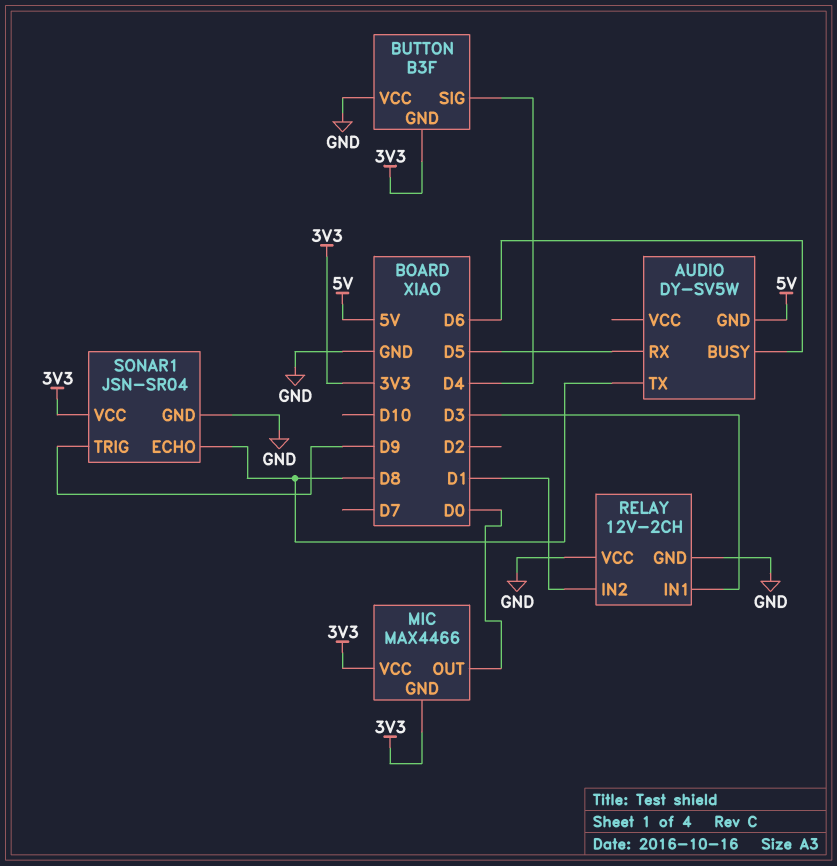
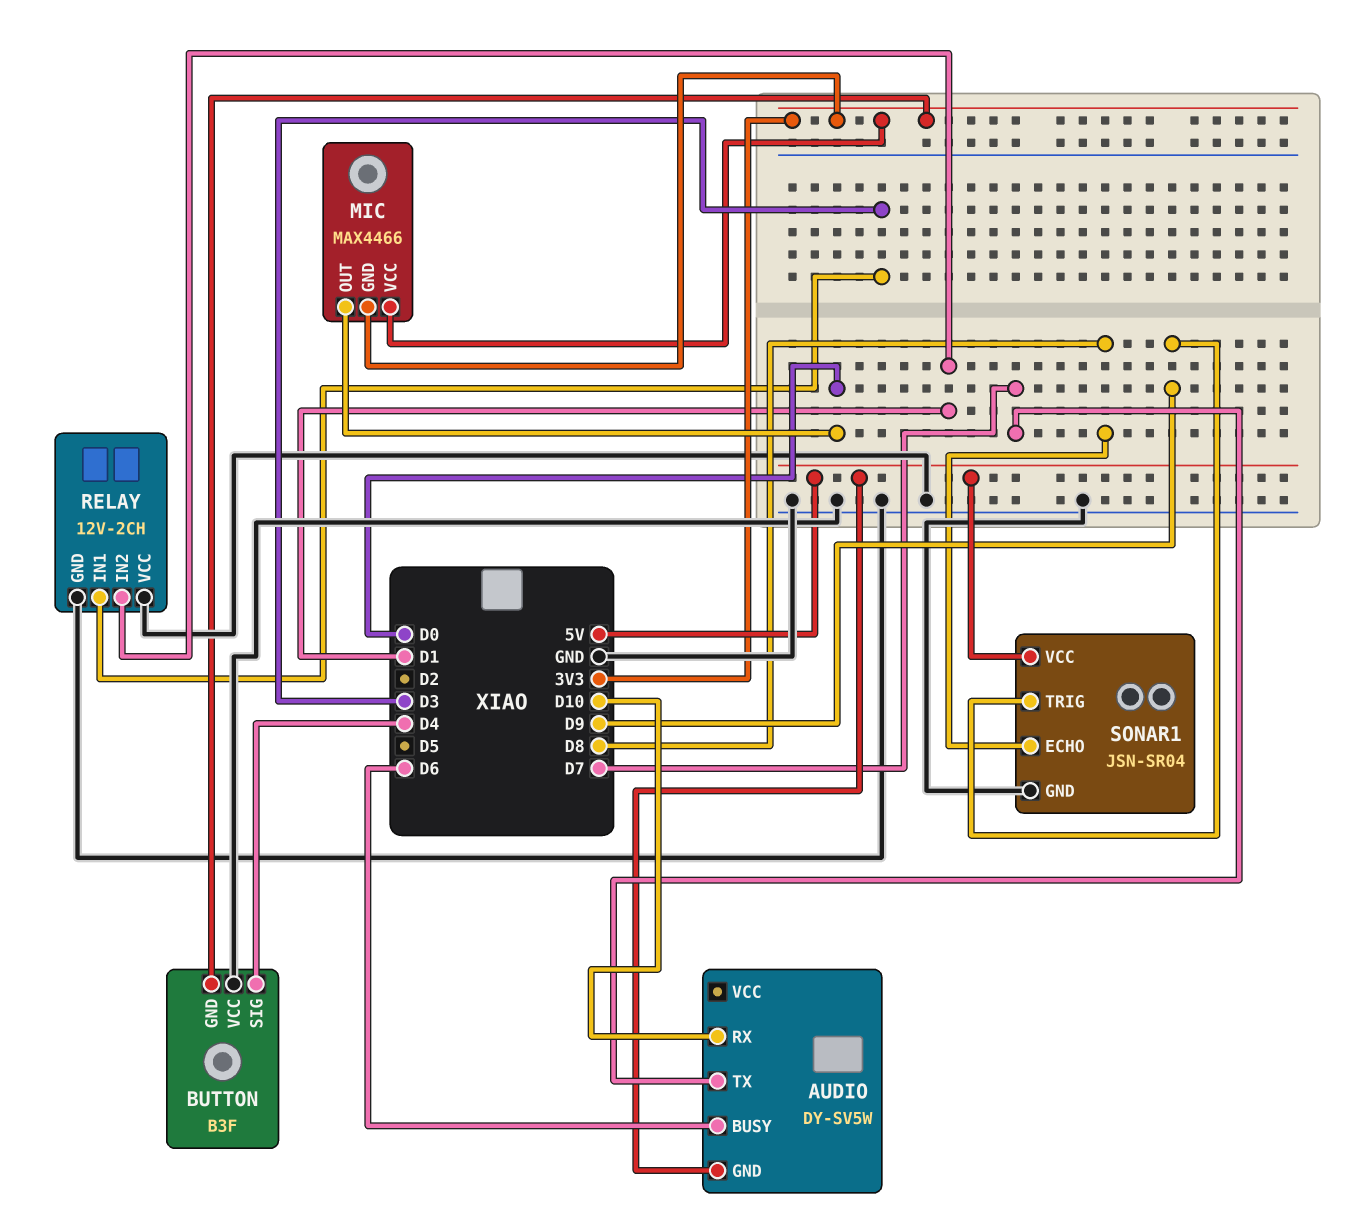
AUDIO pin RX: D5 -> D10
AUDIO pin TX: D8 -> D7
SONAR1 pin VCC: 3V3 -> 5V

